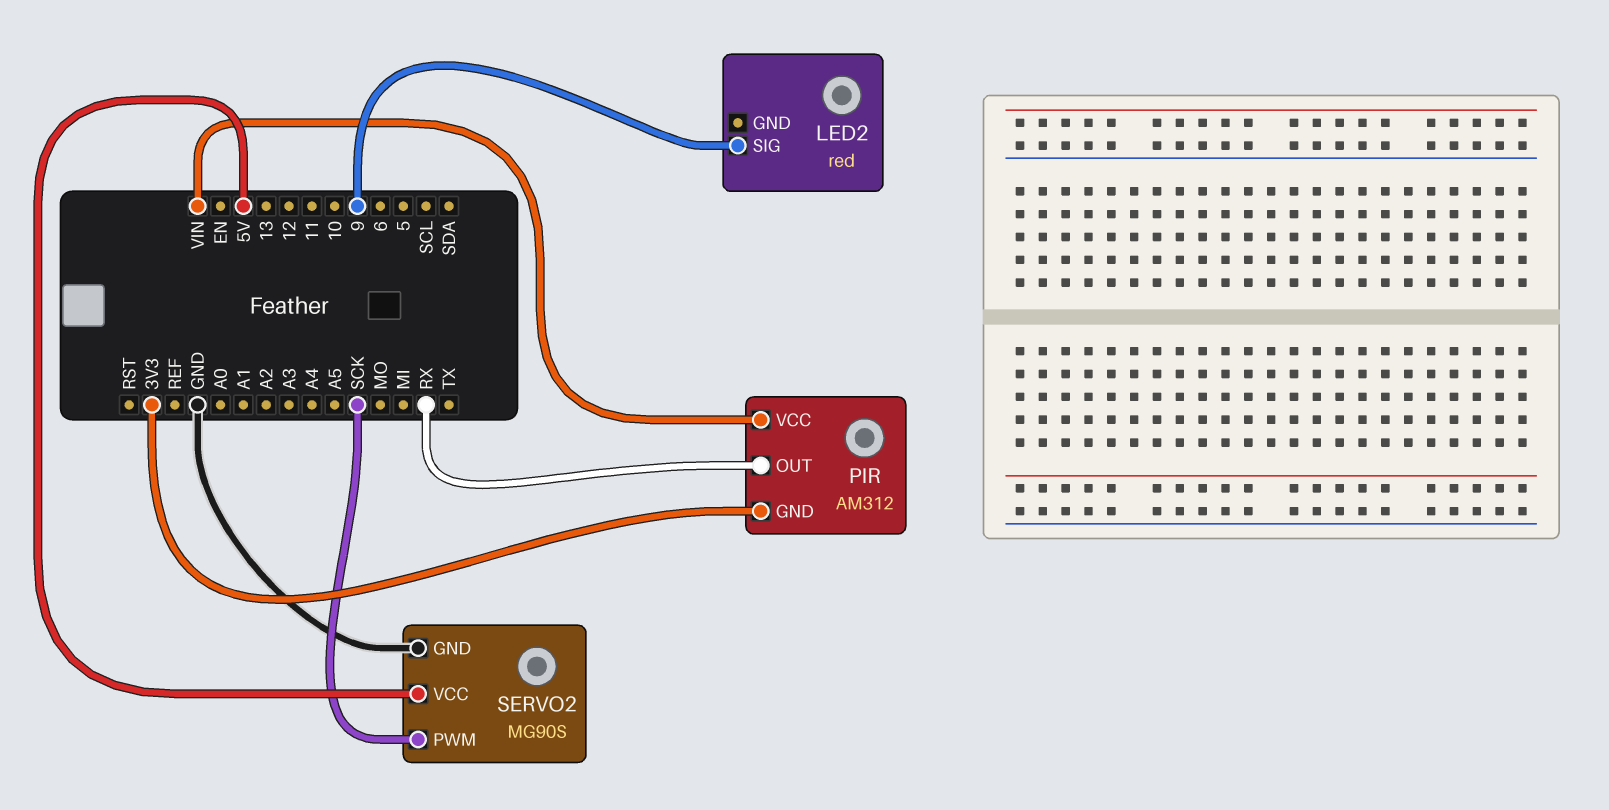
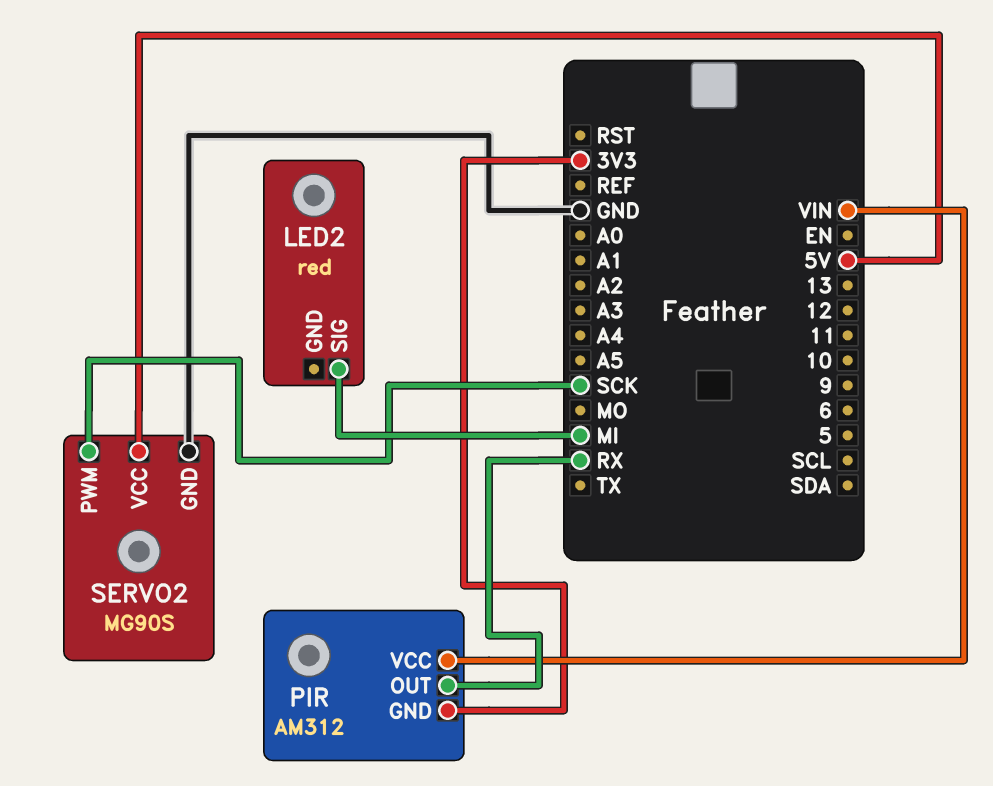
LED2 pin SIG: 9 -> MI

